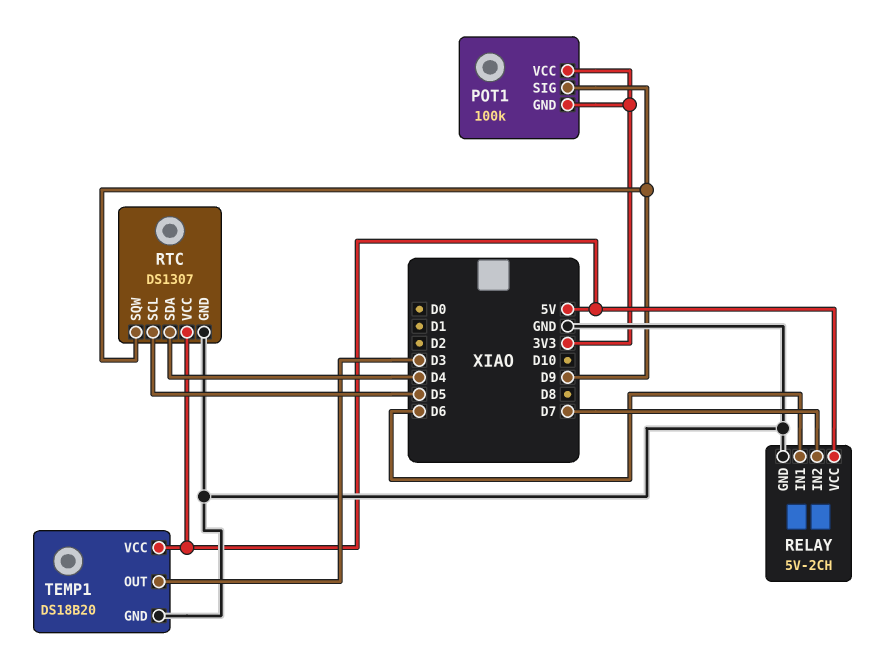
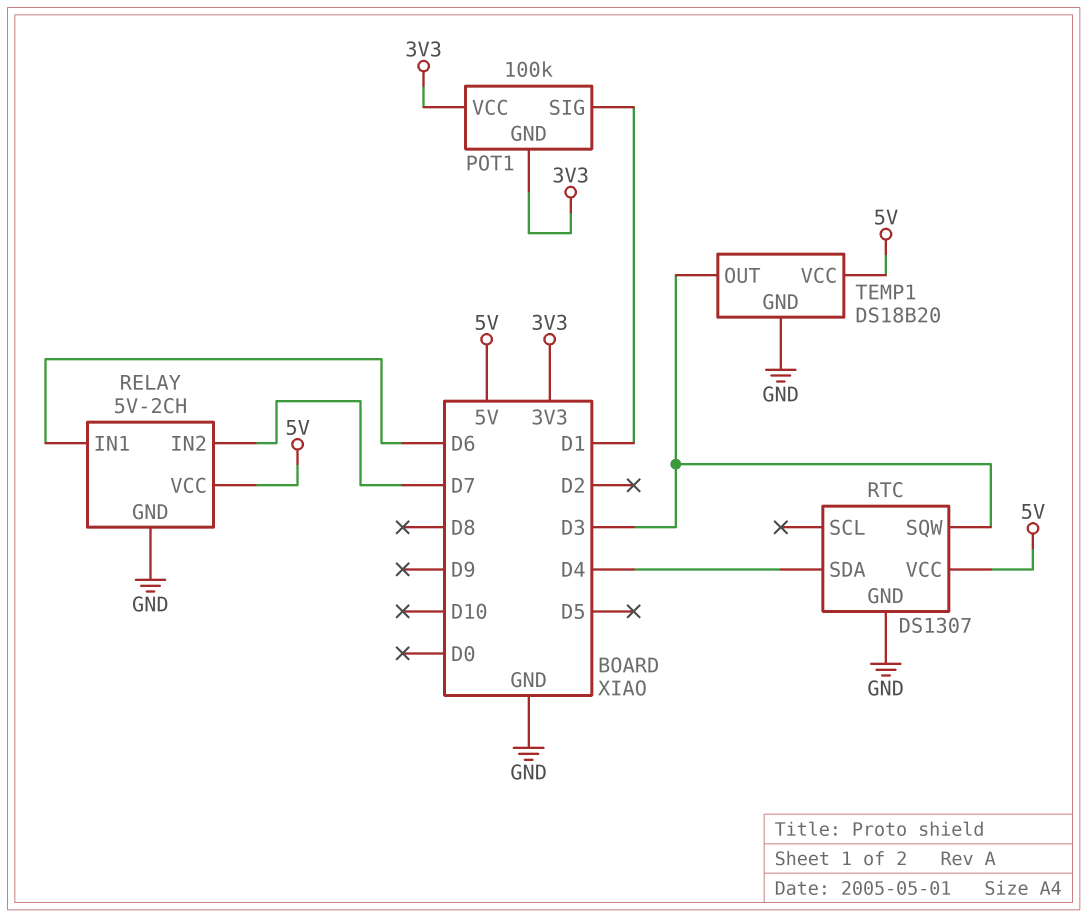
POT1 pin SIG: D9 -> D1
RTC pin SCL: D5 -> none
RTC pin SQW: D9 -> D3

